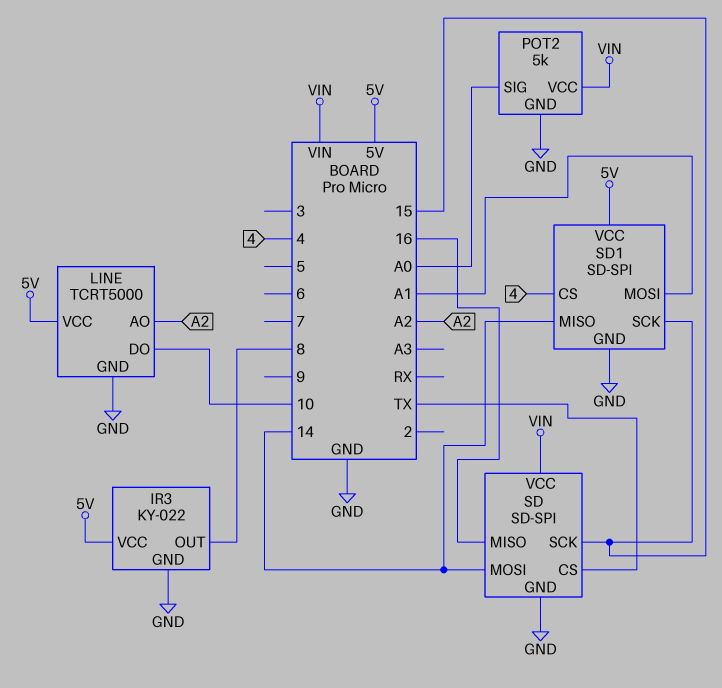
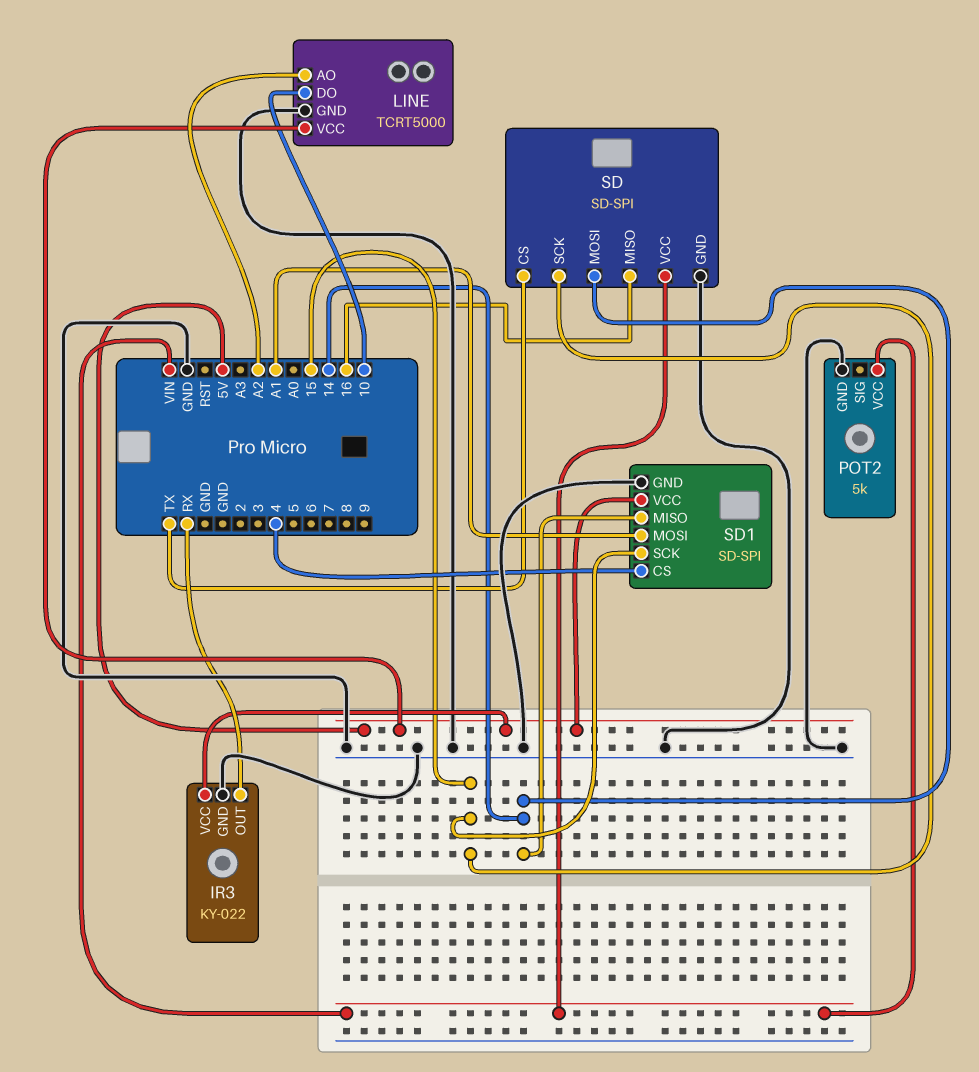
IR3 pin OUT: 8 -> RX
POT2 pin SIG: A0 -> none

